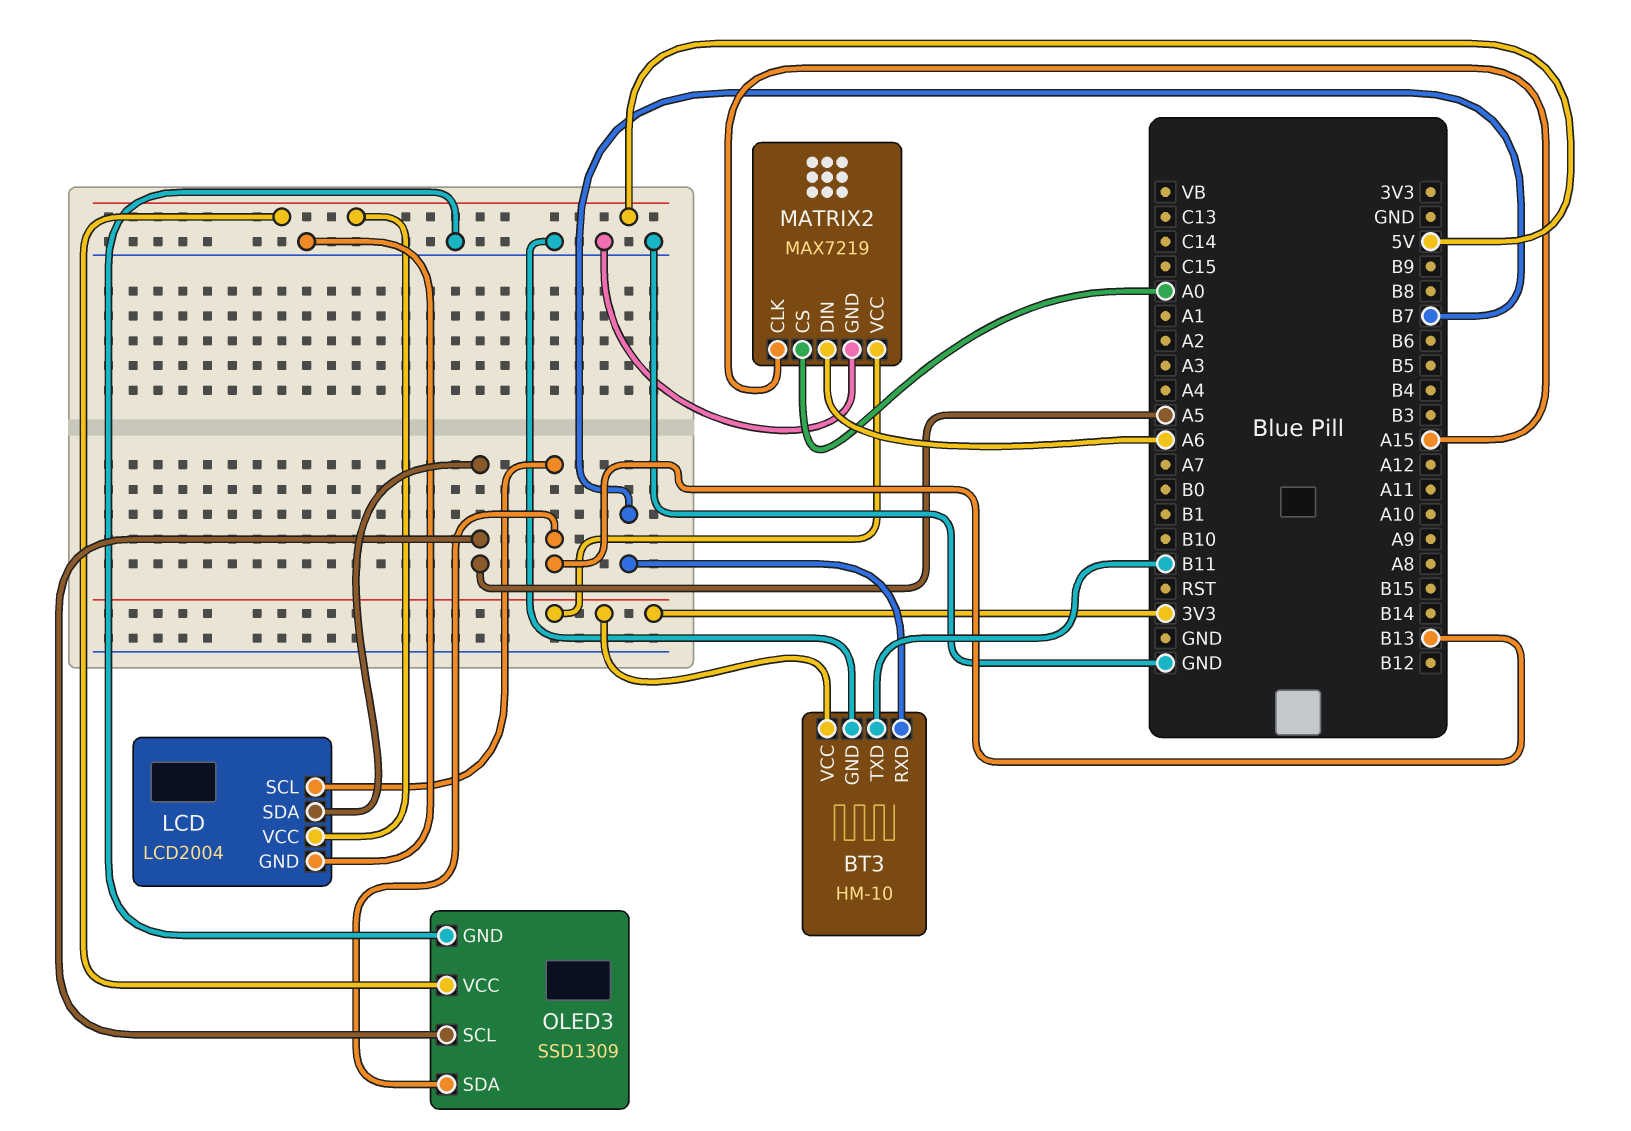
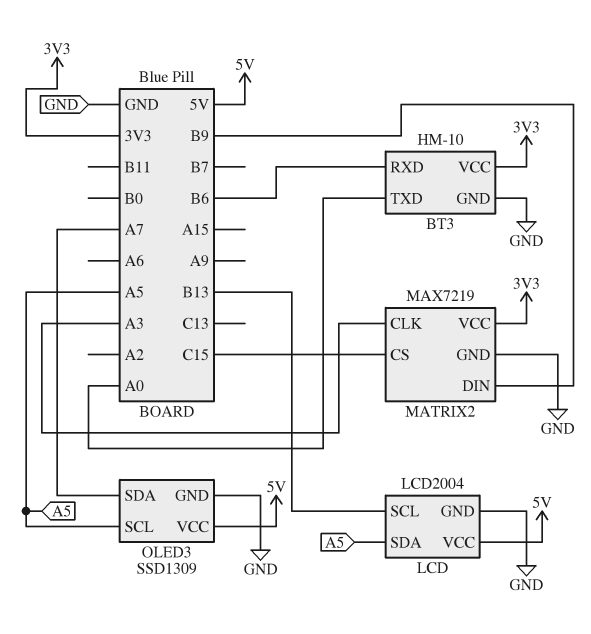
BT3 pin RXD: B7 -> B6
BT3 pin TXD: B11 -> A0
MATRIX2 pin CLK: A15 -> A3
MATRIX2 pin CS: A0 -> C15
MATRIX2 pin DIN: A6 -> B9
OLED3 pin SDA: B13 -> A7

